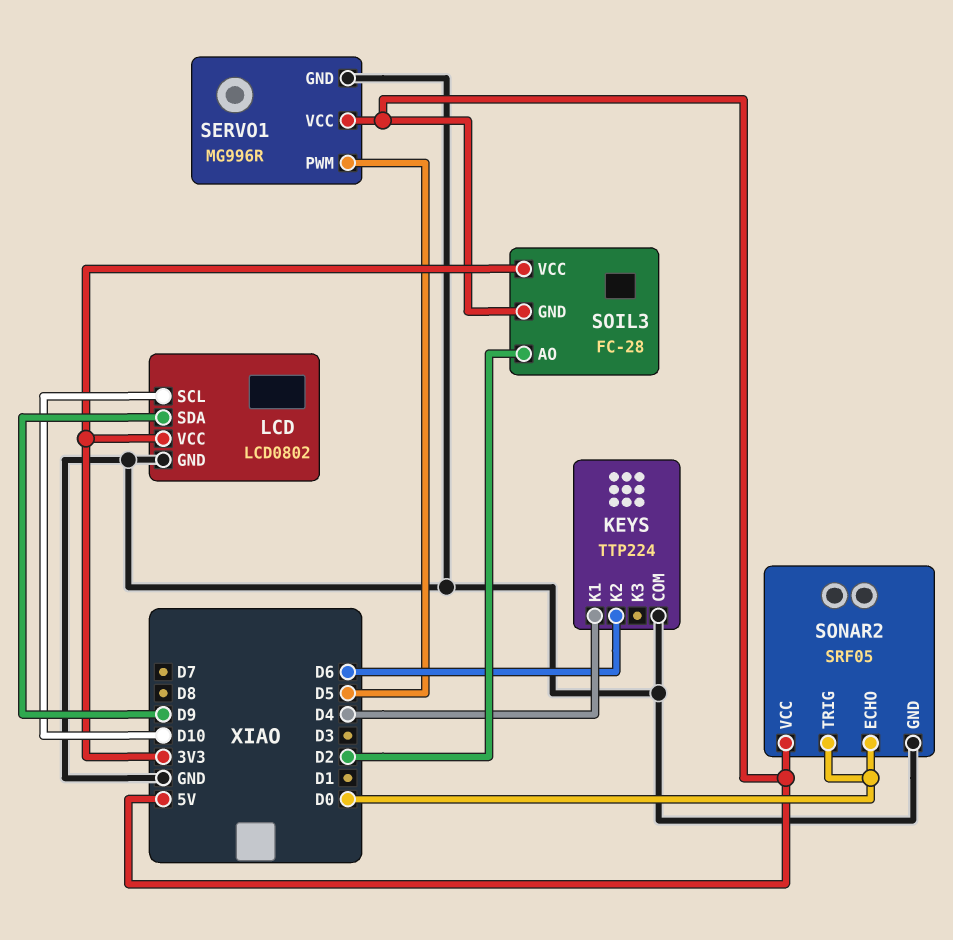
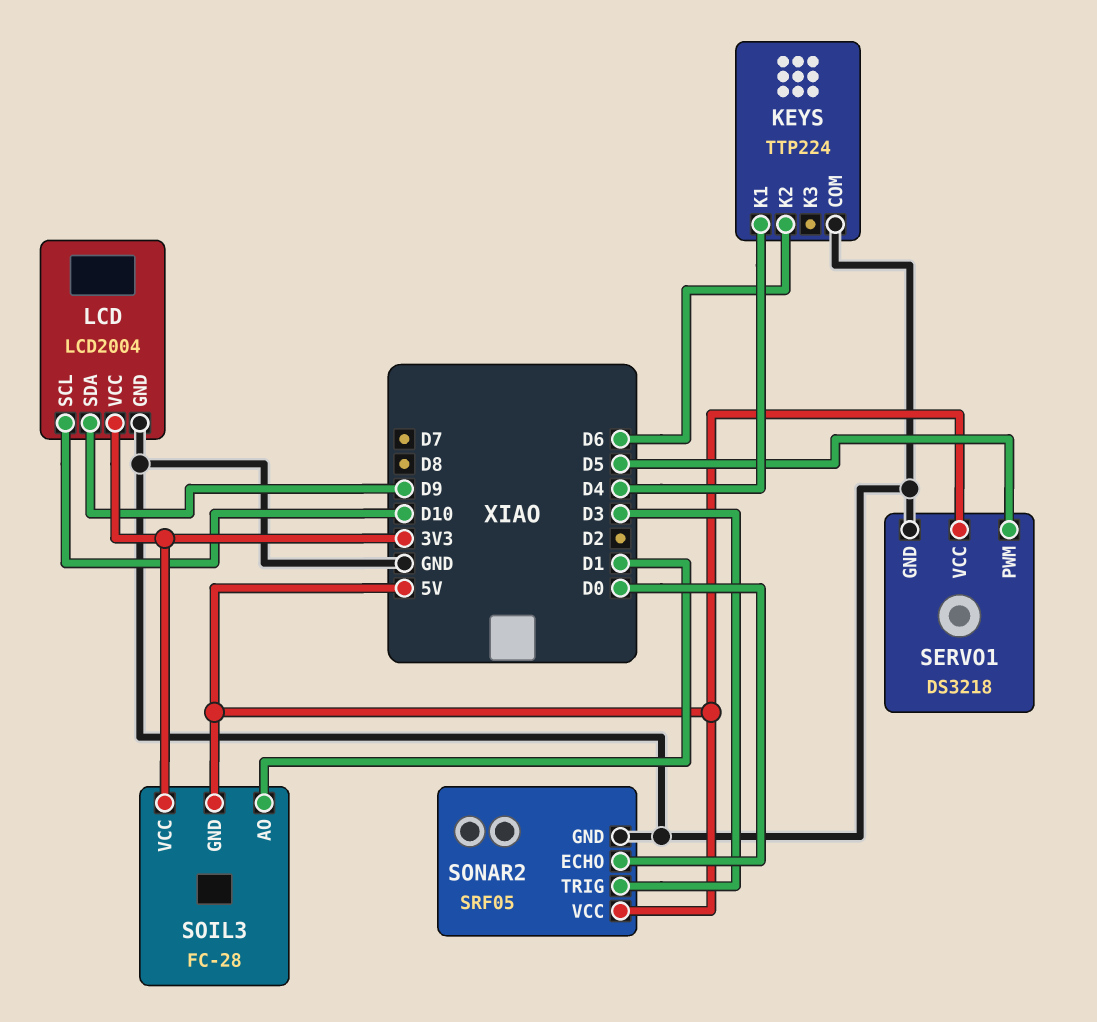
LCD: LCD0802 -> LCD2004
SERVO1: MG996R -> DS3218
SOIL3 pin AO: D2 -> D1
SONAR2 pin TRIG: D0 -> D3

